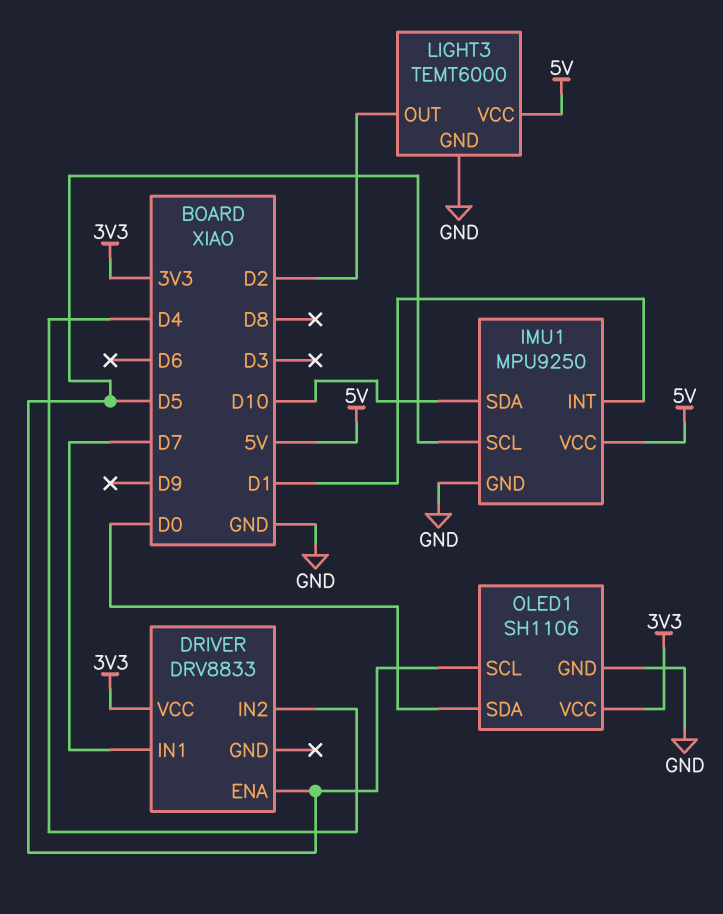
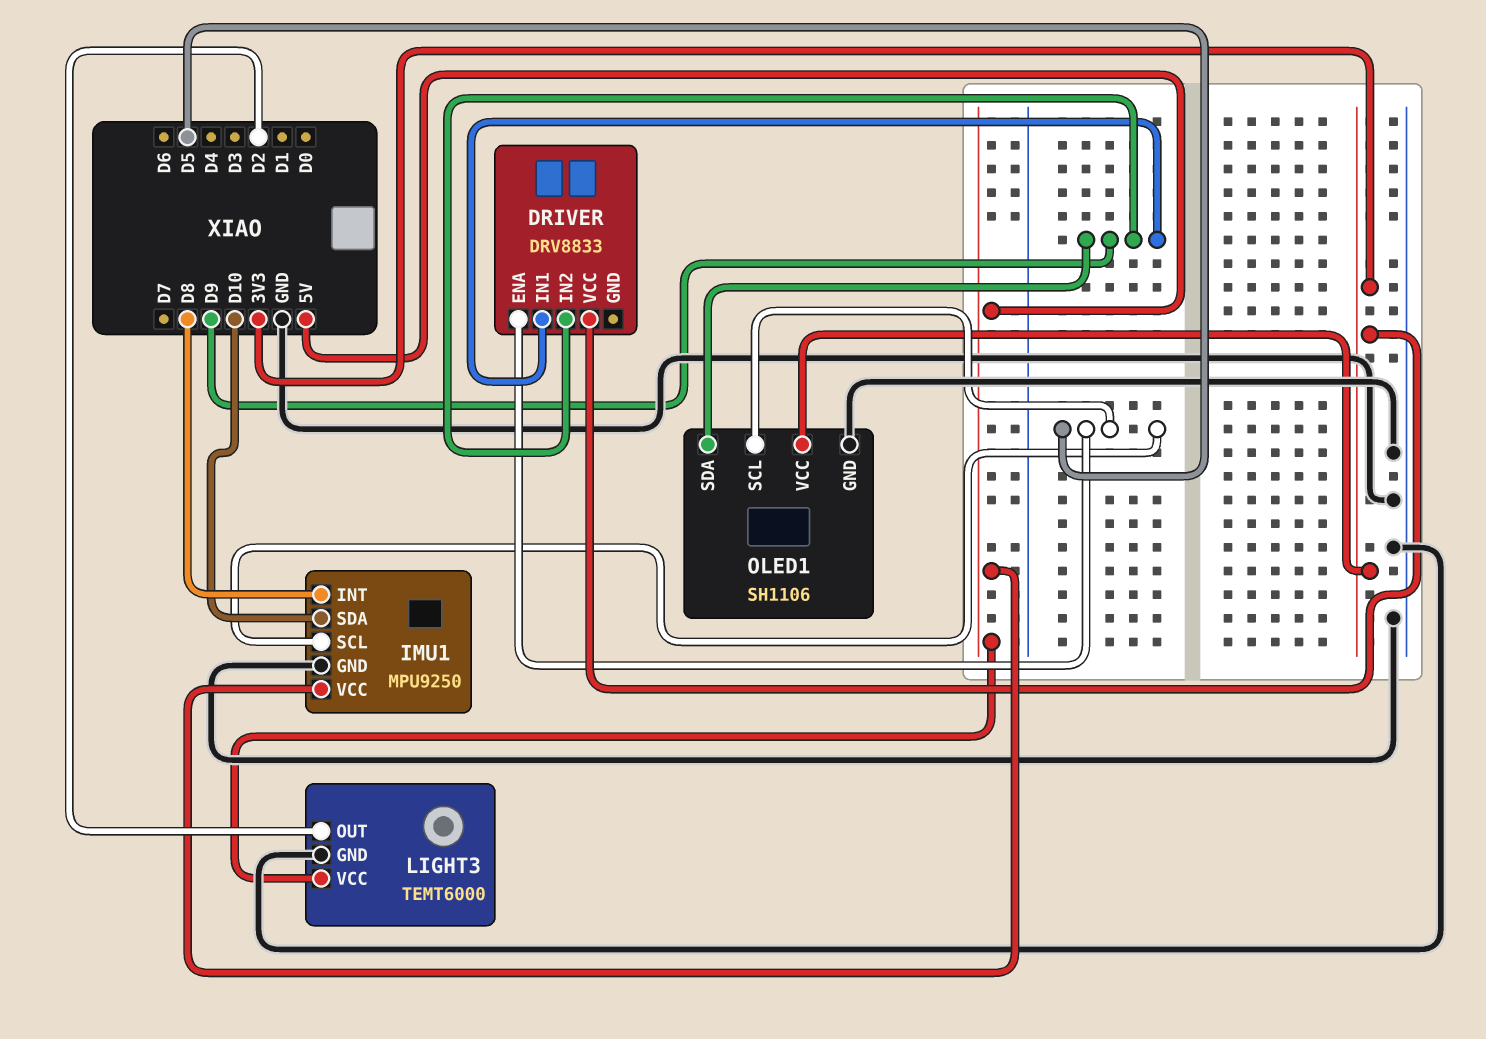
DRIVER pin IN1: D7 -> D9
DRIVER pin IN2: D4 -> D9
IMU1 pin INT: D1 -> D8
OLED1 pin SDA: D0 -> D9

